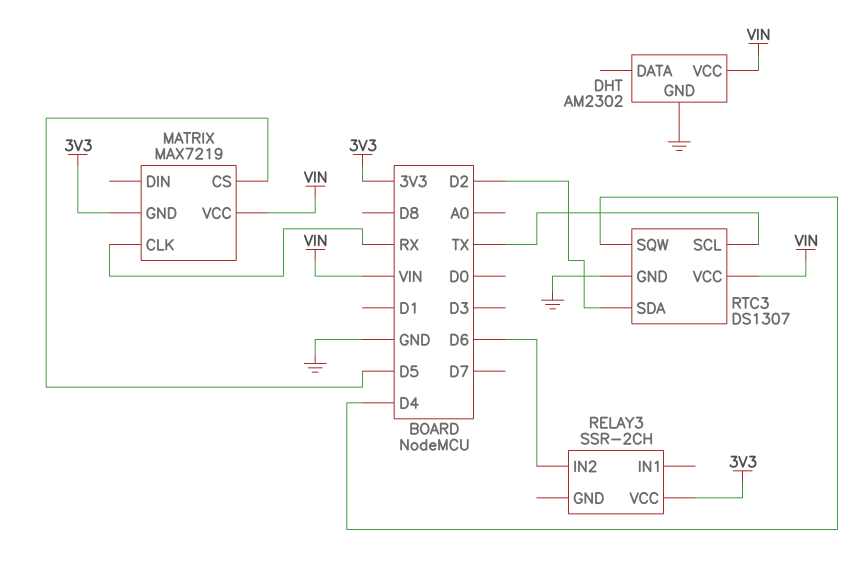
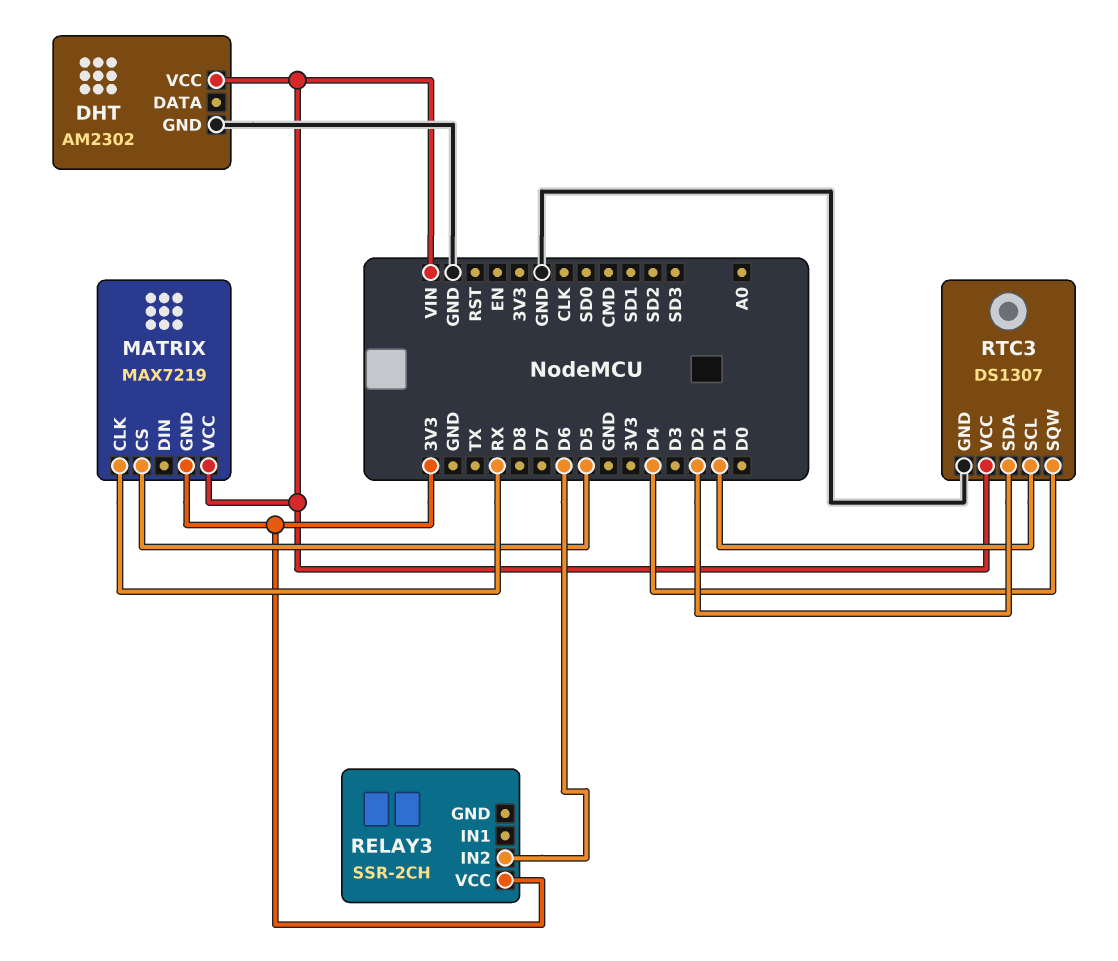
RTC3 pin SCL: TX -> D1

